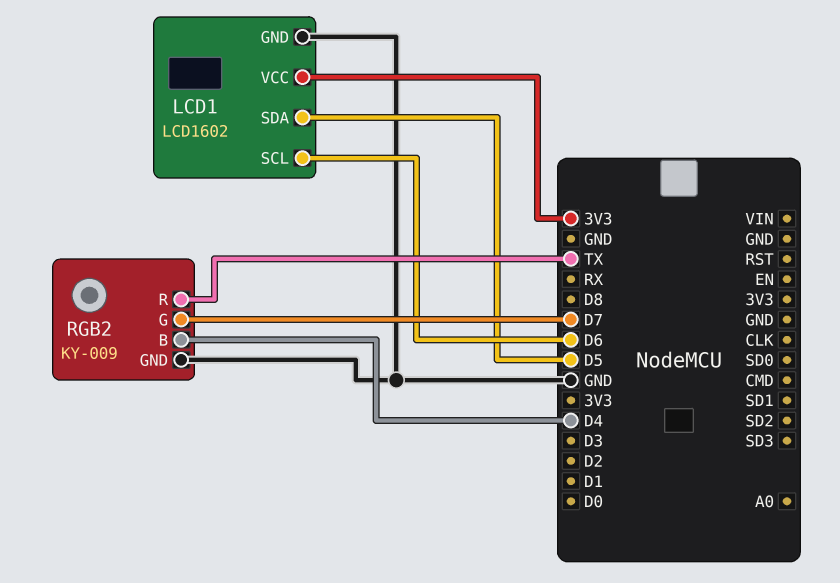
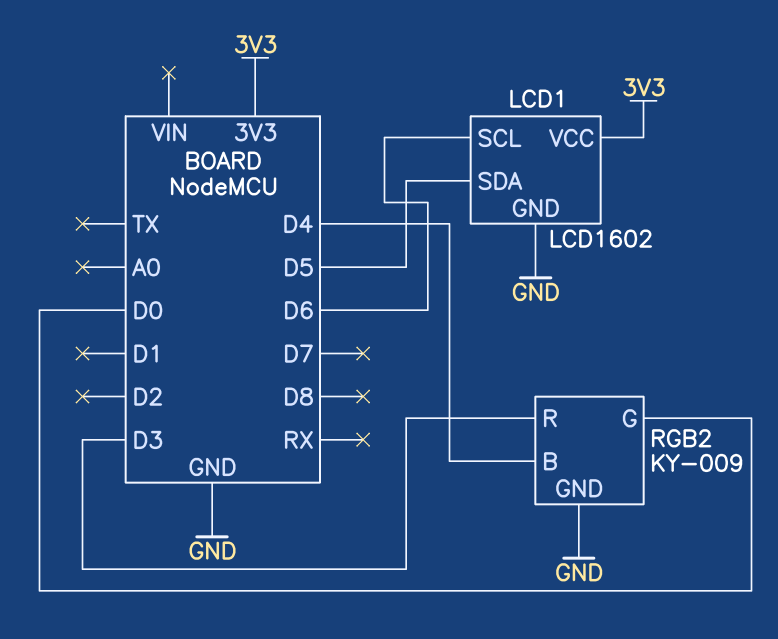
RGB2 pin G: D7 -> D0
RGB2 pin R: TX -> D3

